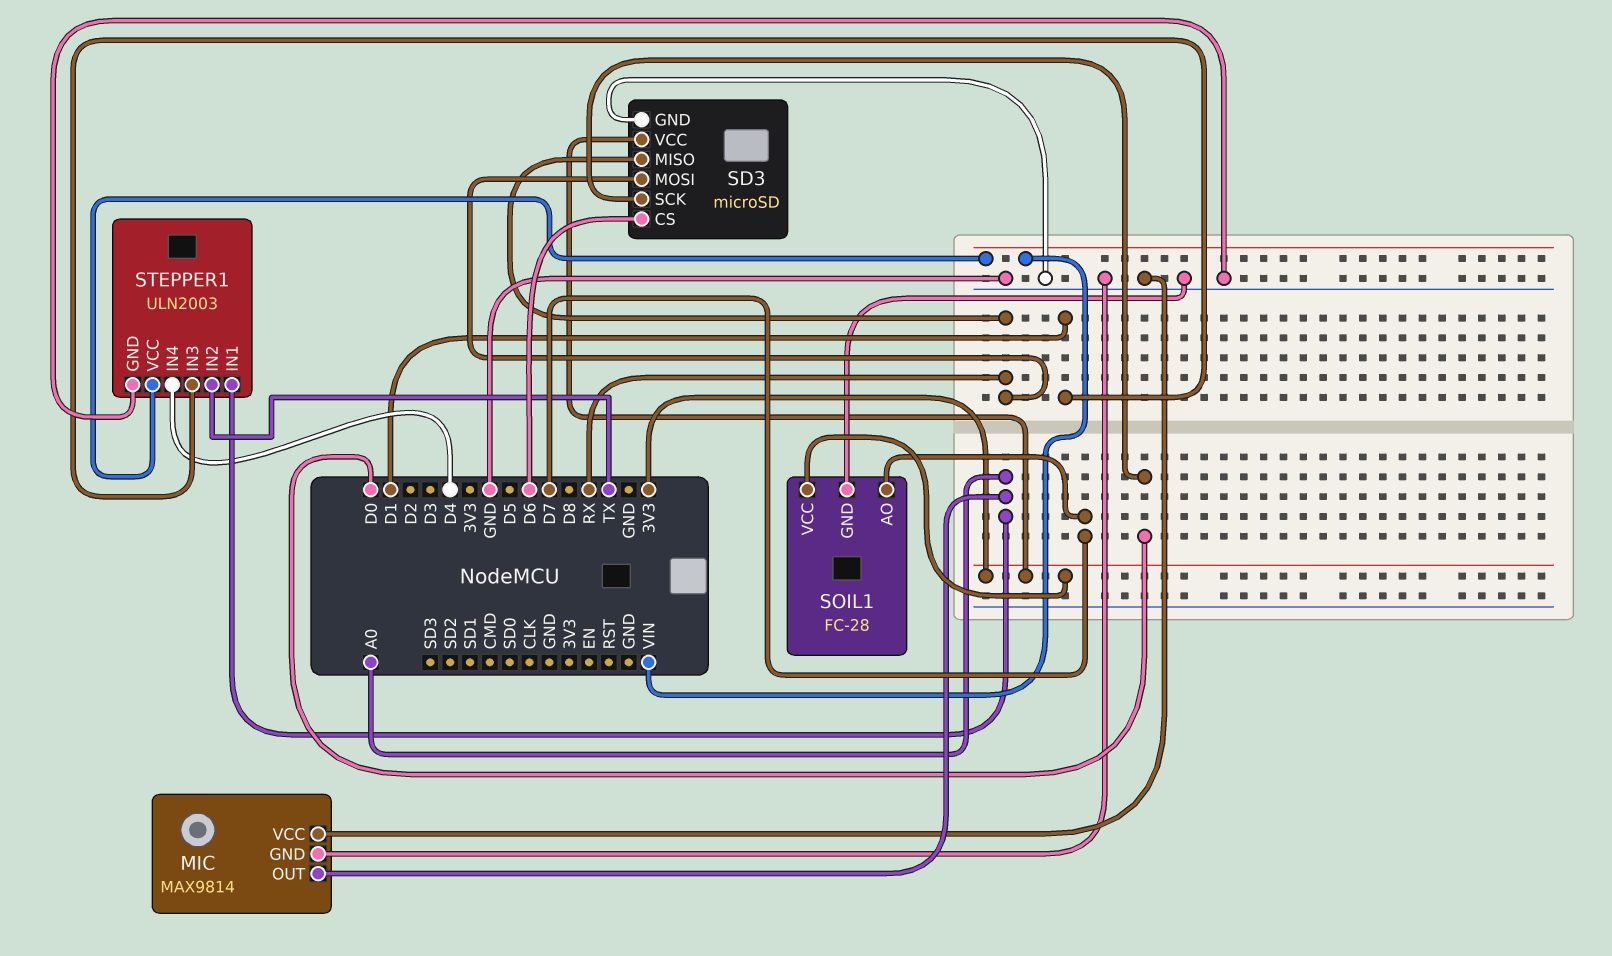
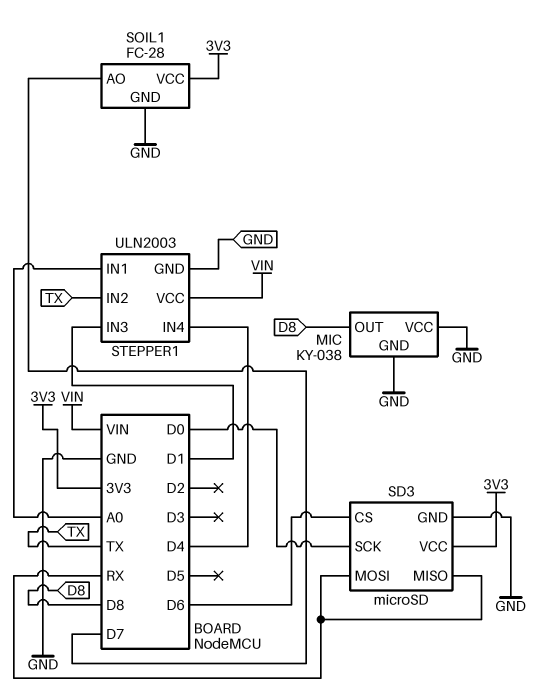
MIC: MAX9814 -> KY-038
MIC pin OUT: A0 -> D8

